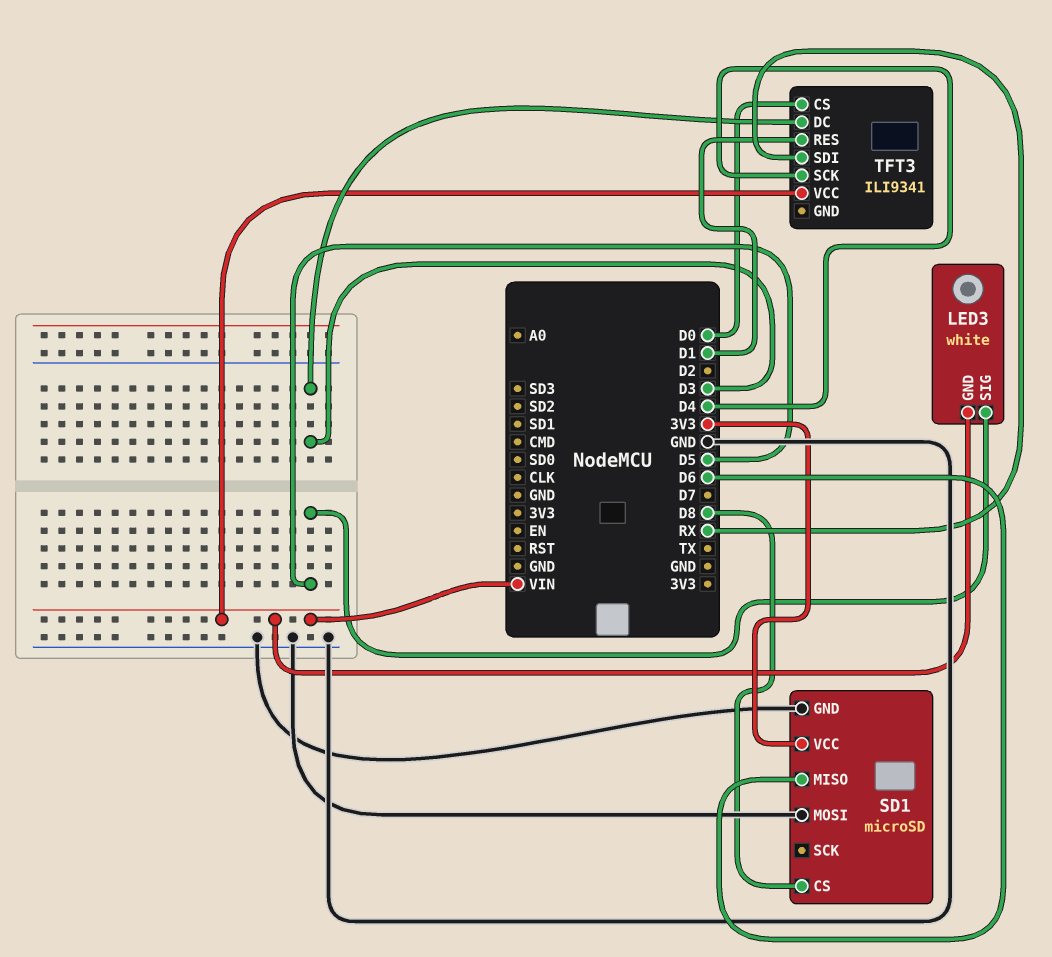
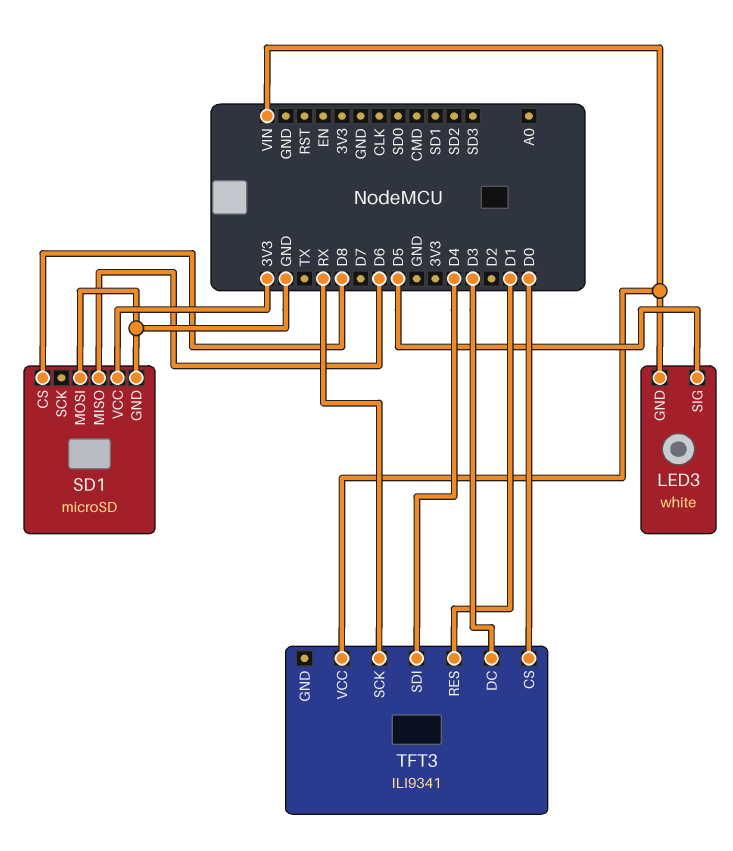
TFT3 pin SCK: D4 -> RX
TFT3 pin SDI: RX -> D4

